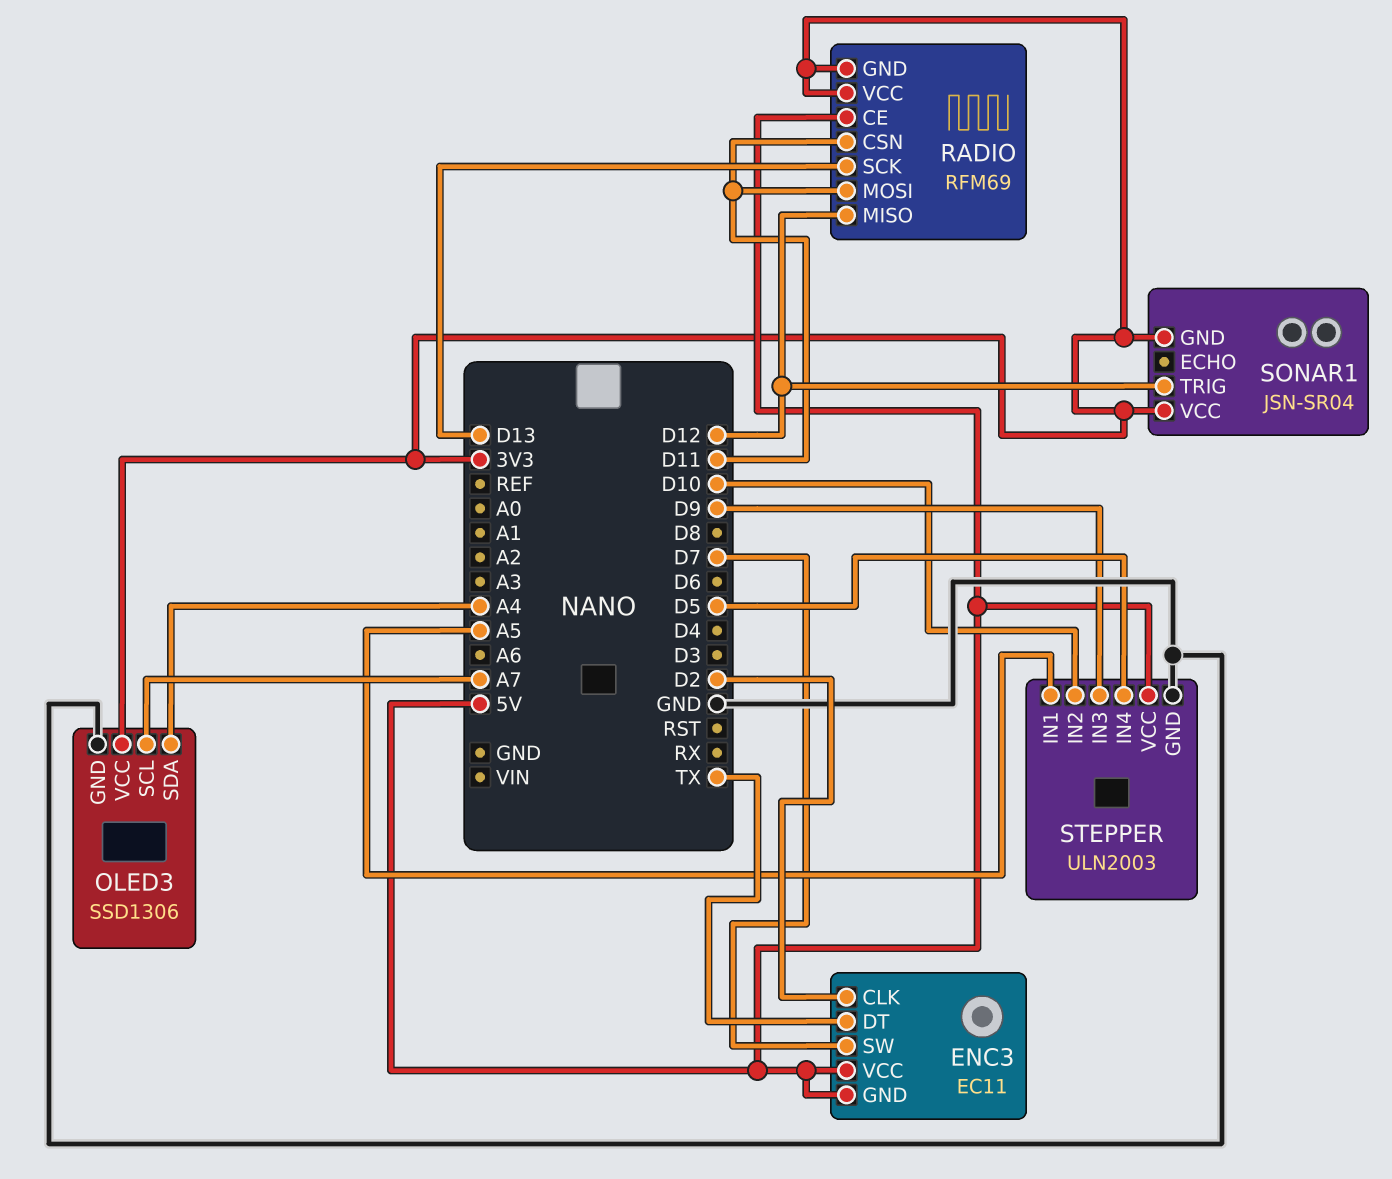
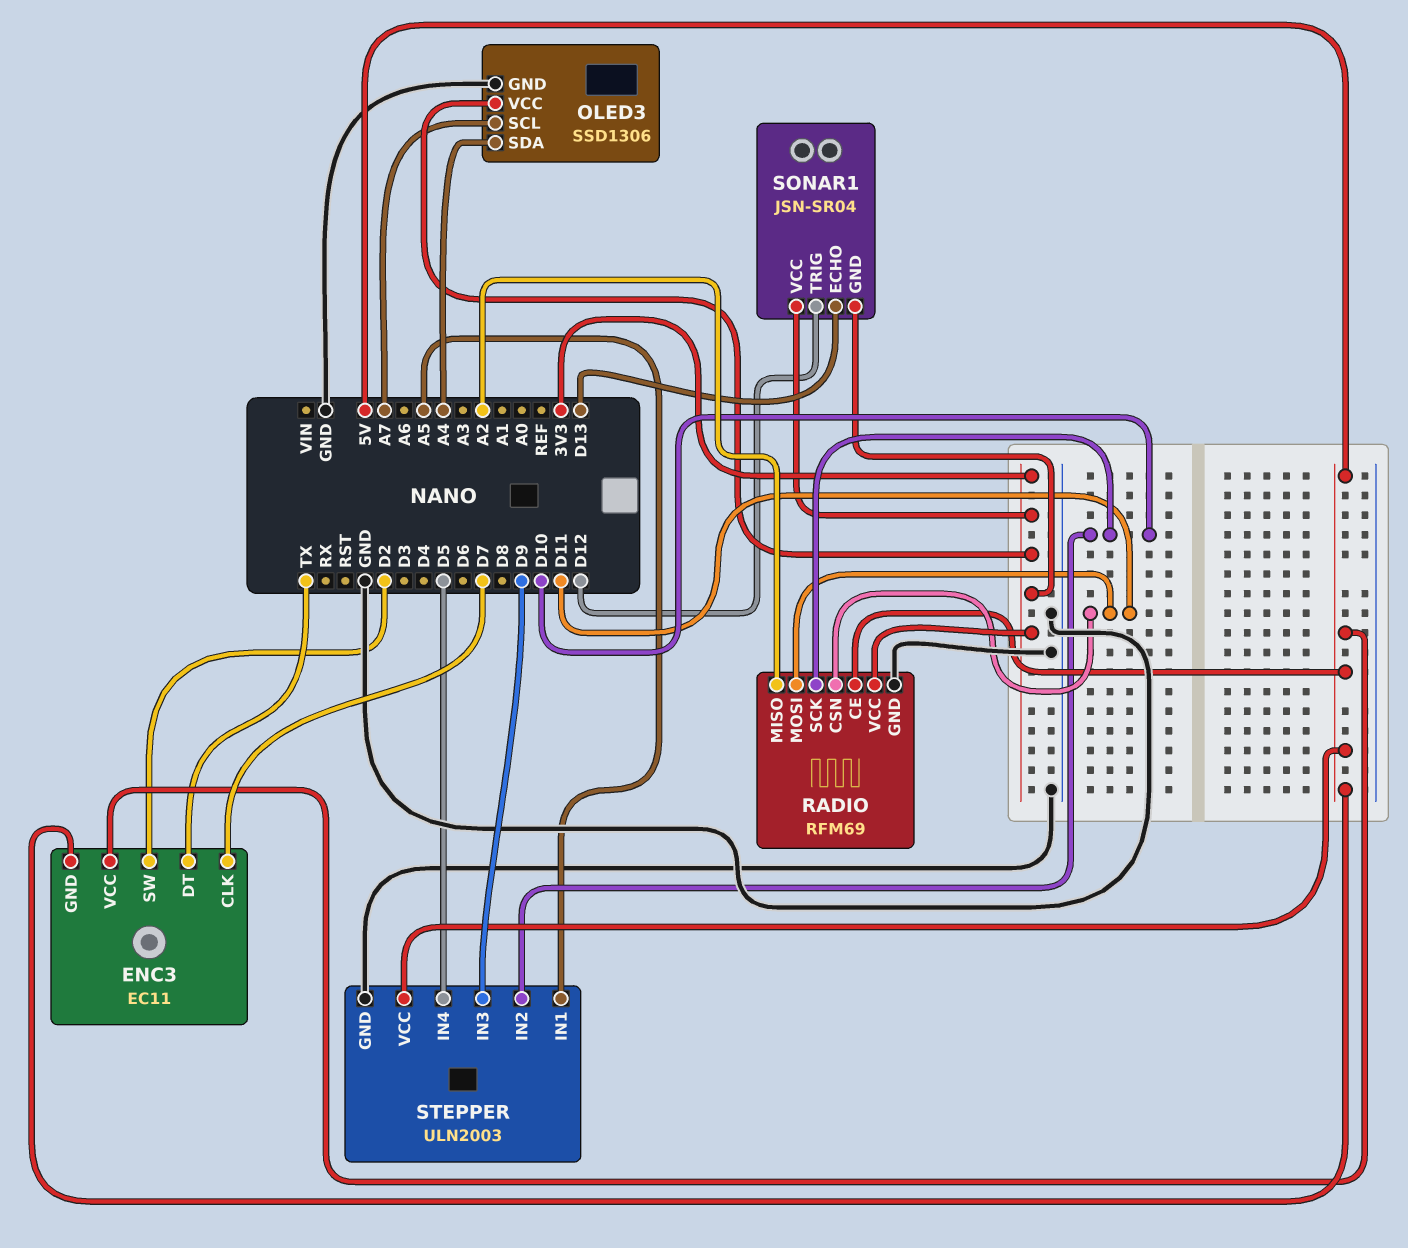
ENC3 pin CLK: D2 -> D7
ENC3 pin SW: D7 -> D2
RADIO pin GND: 3V3 -> GND
RADIO pin MISO: D12 -> A2
RADIO pin SCK: D13 -> D10
SONAR1 pin ECHO: none -> D13

